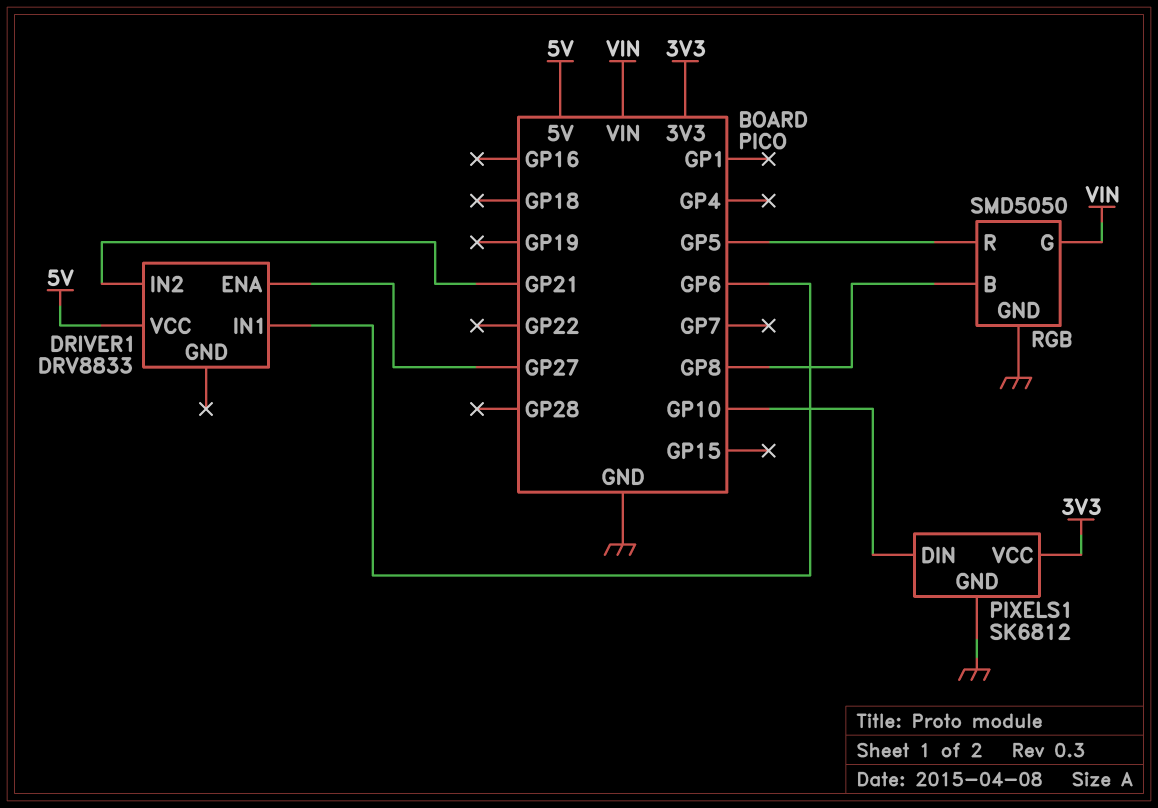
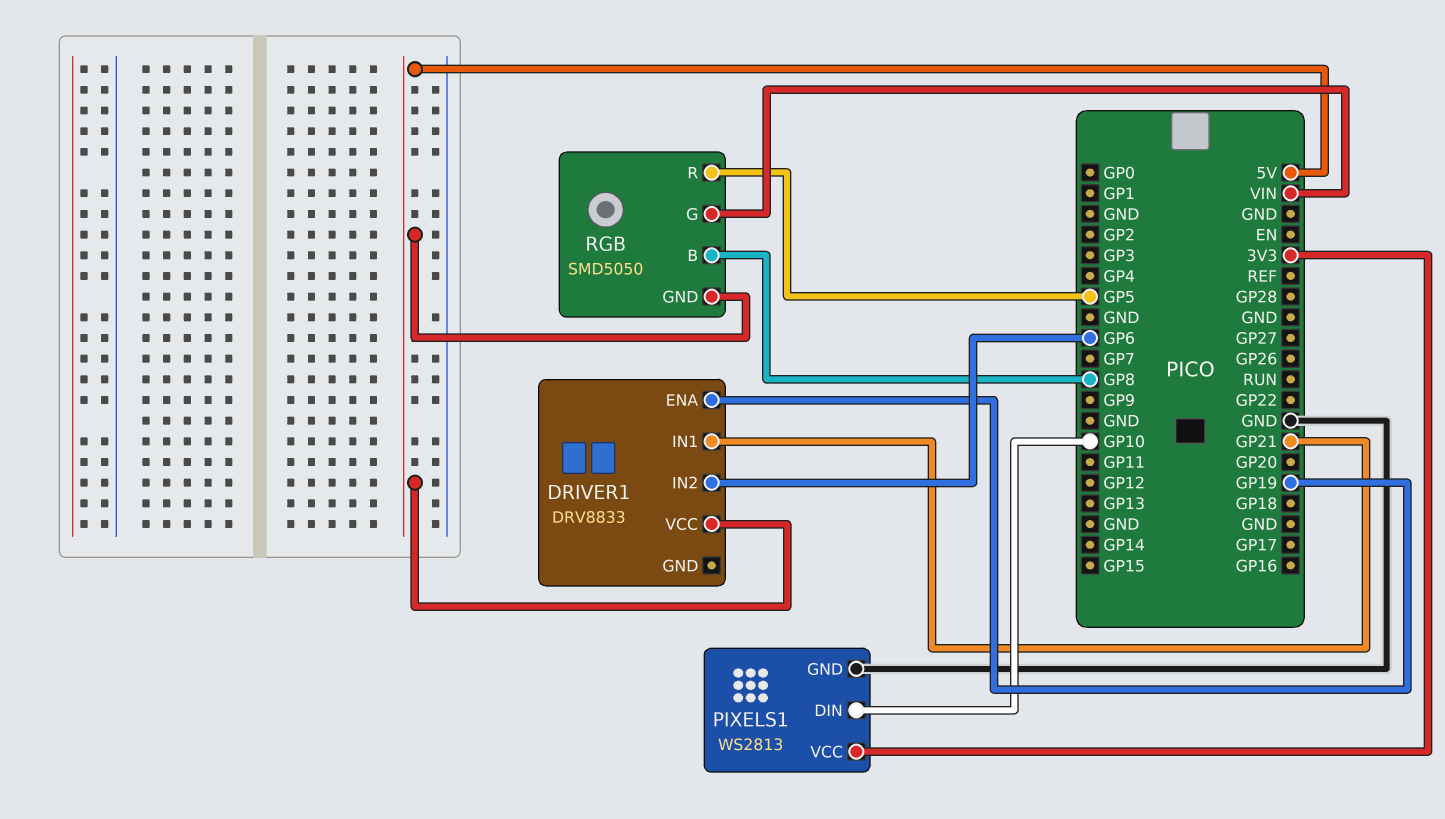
DRIVER1 pin ENA: GP27 -> GP19
DRIVER1 pin IN1: GP6 -> GP21
DRIVER1 pin IN2: GP21 -> GP6
PIXELS1: SK6812 -> WS2813
RGB pin GND: GND -> 5V

